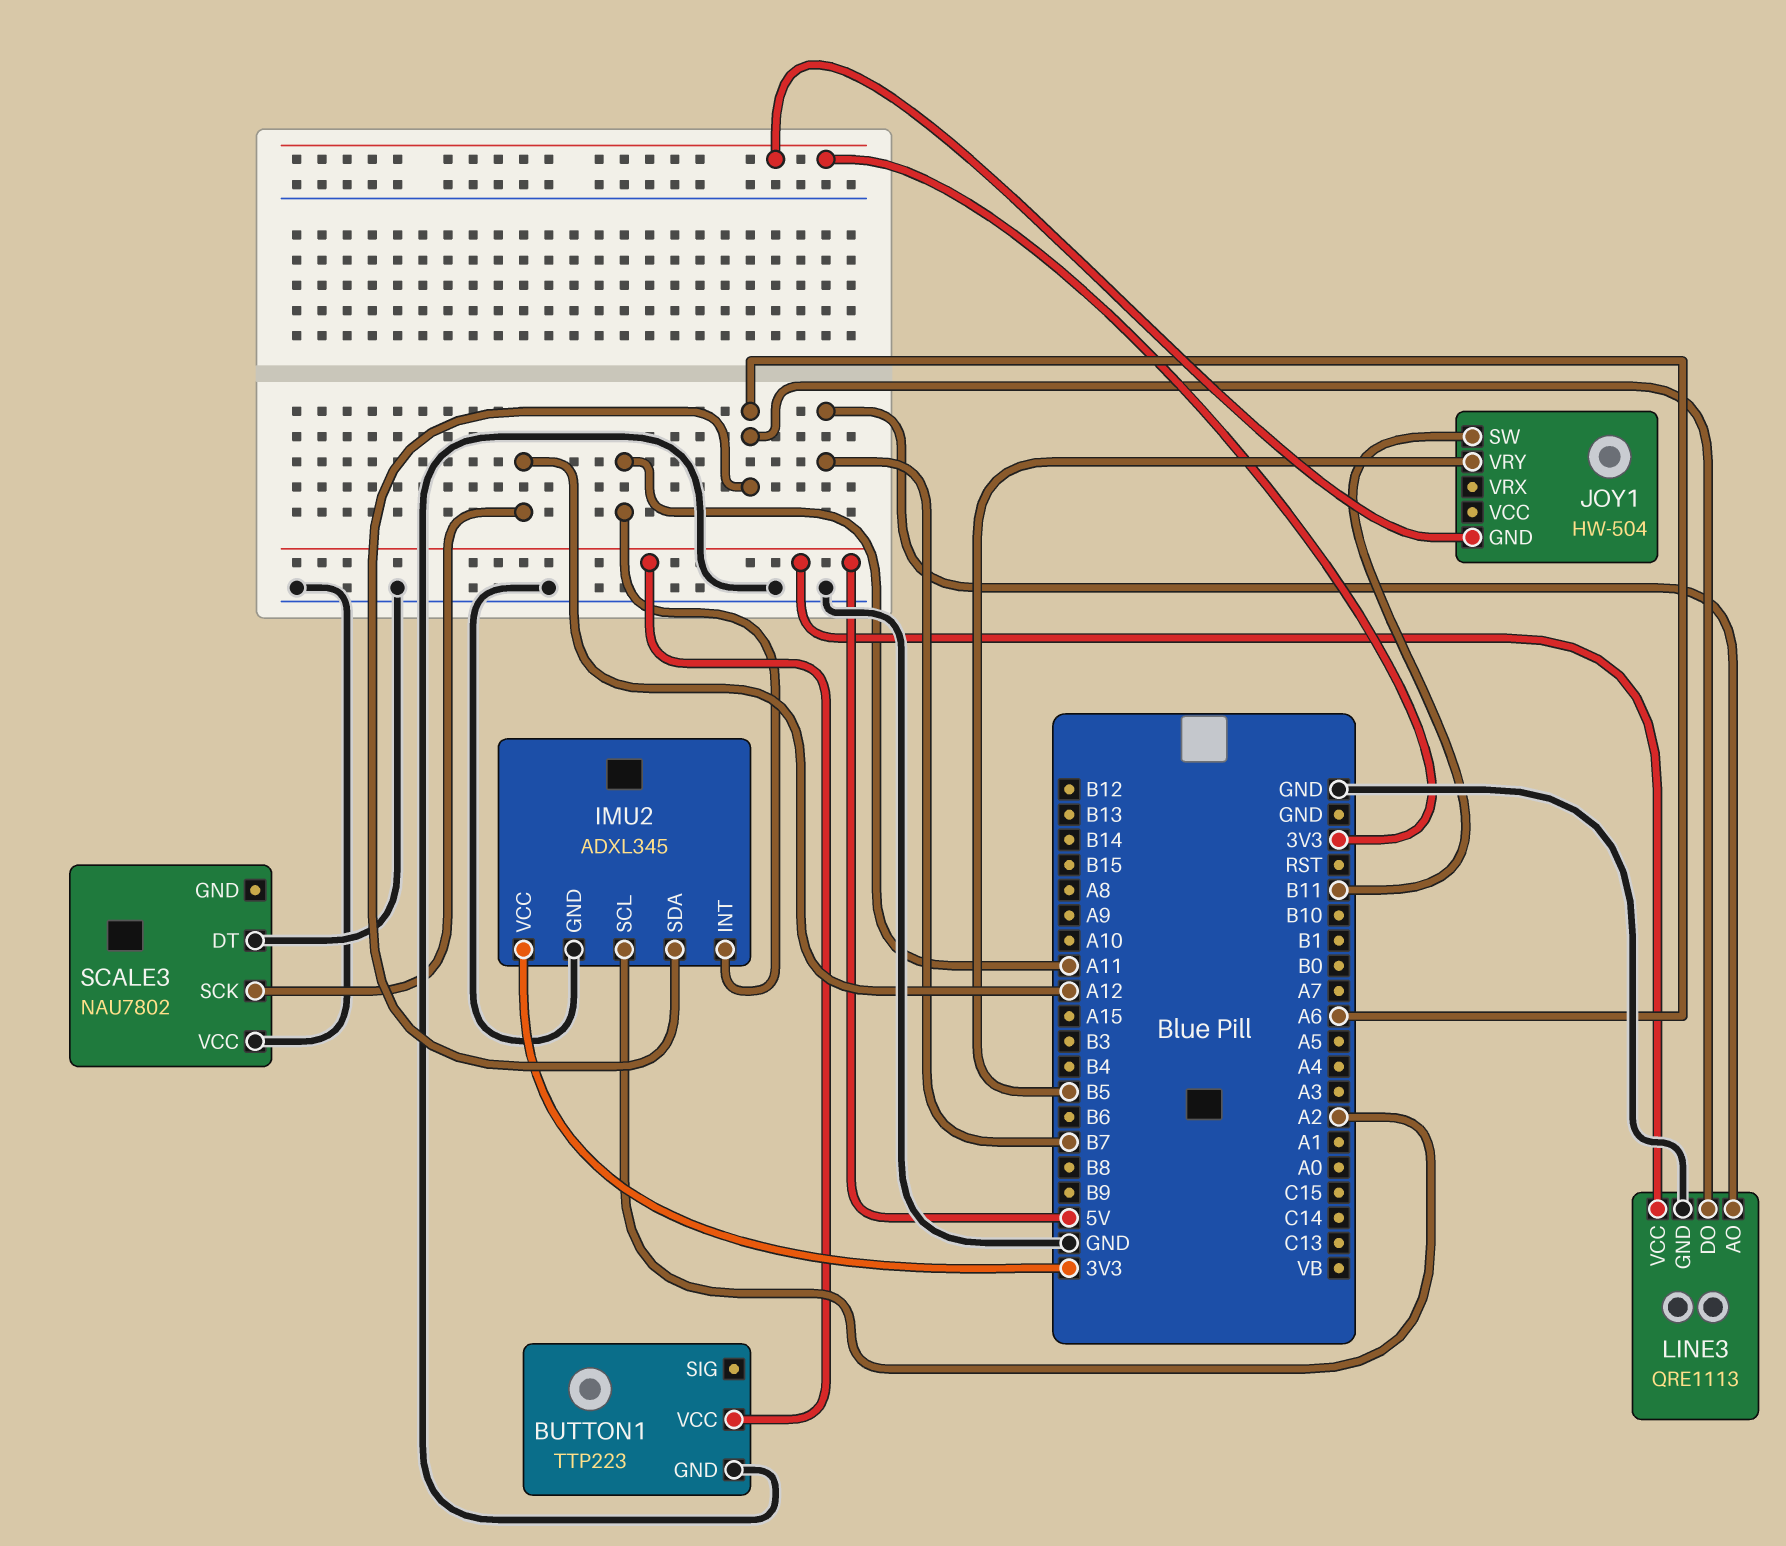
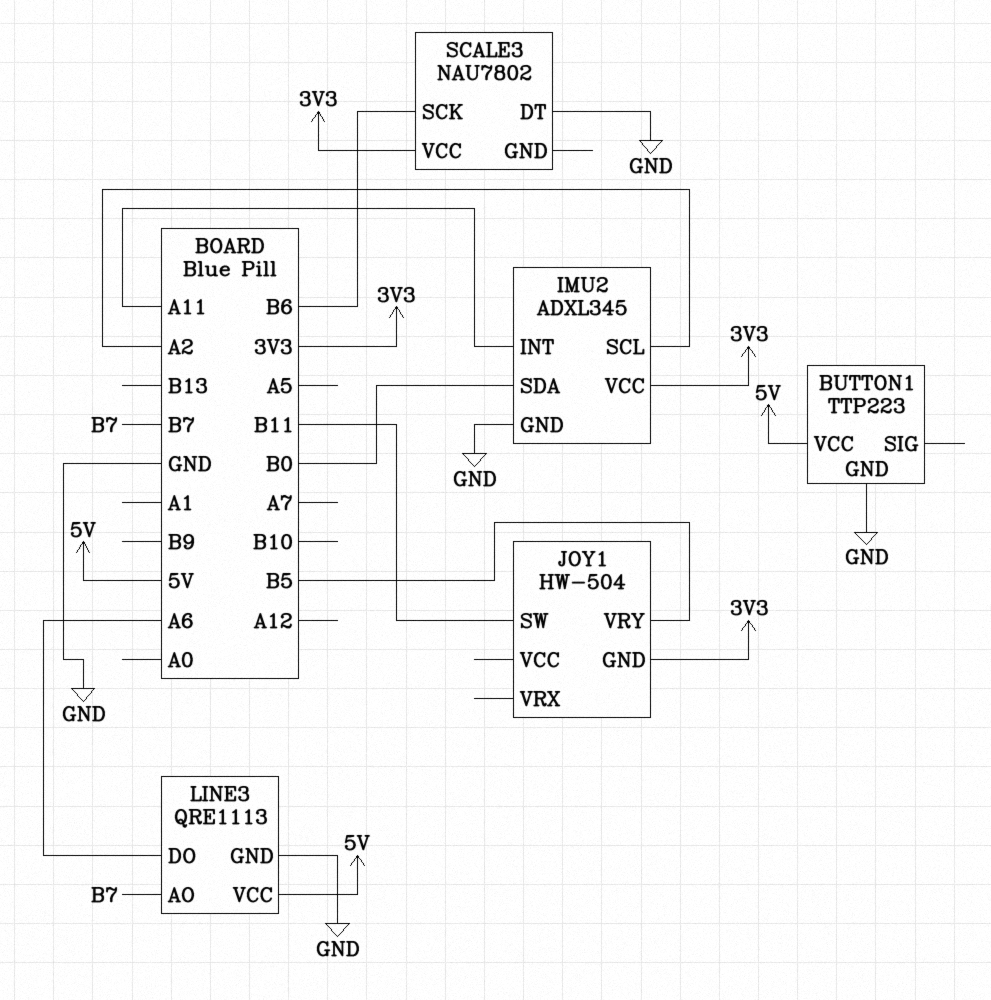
IMU2 pin SDA: A6 -> B0
SCALE3 pin SCK: A12 -> B6
SCALE3 pin VCC: GND -> 3V3

